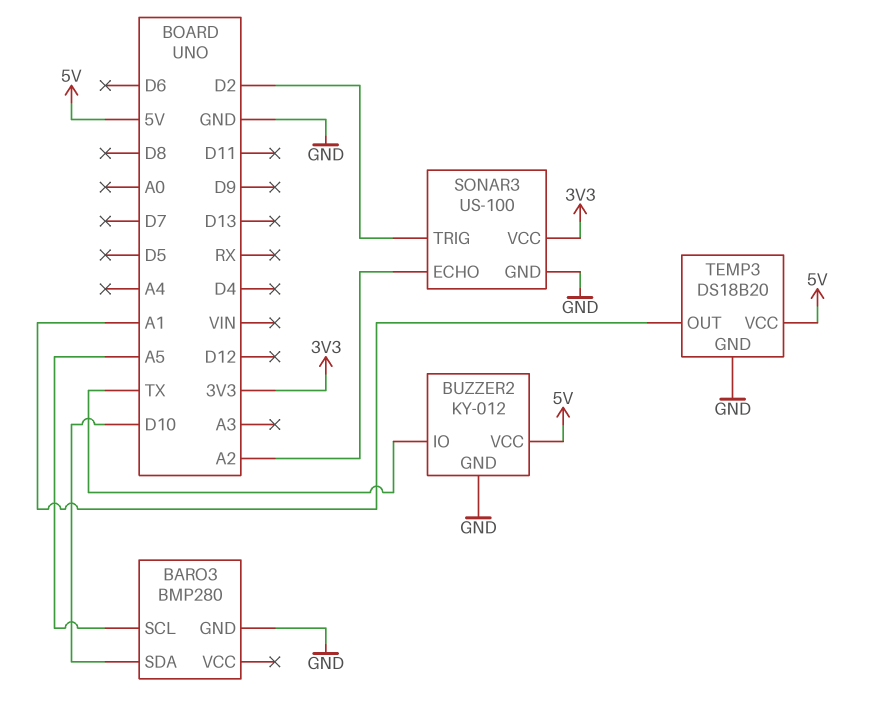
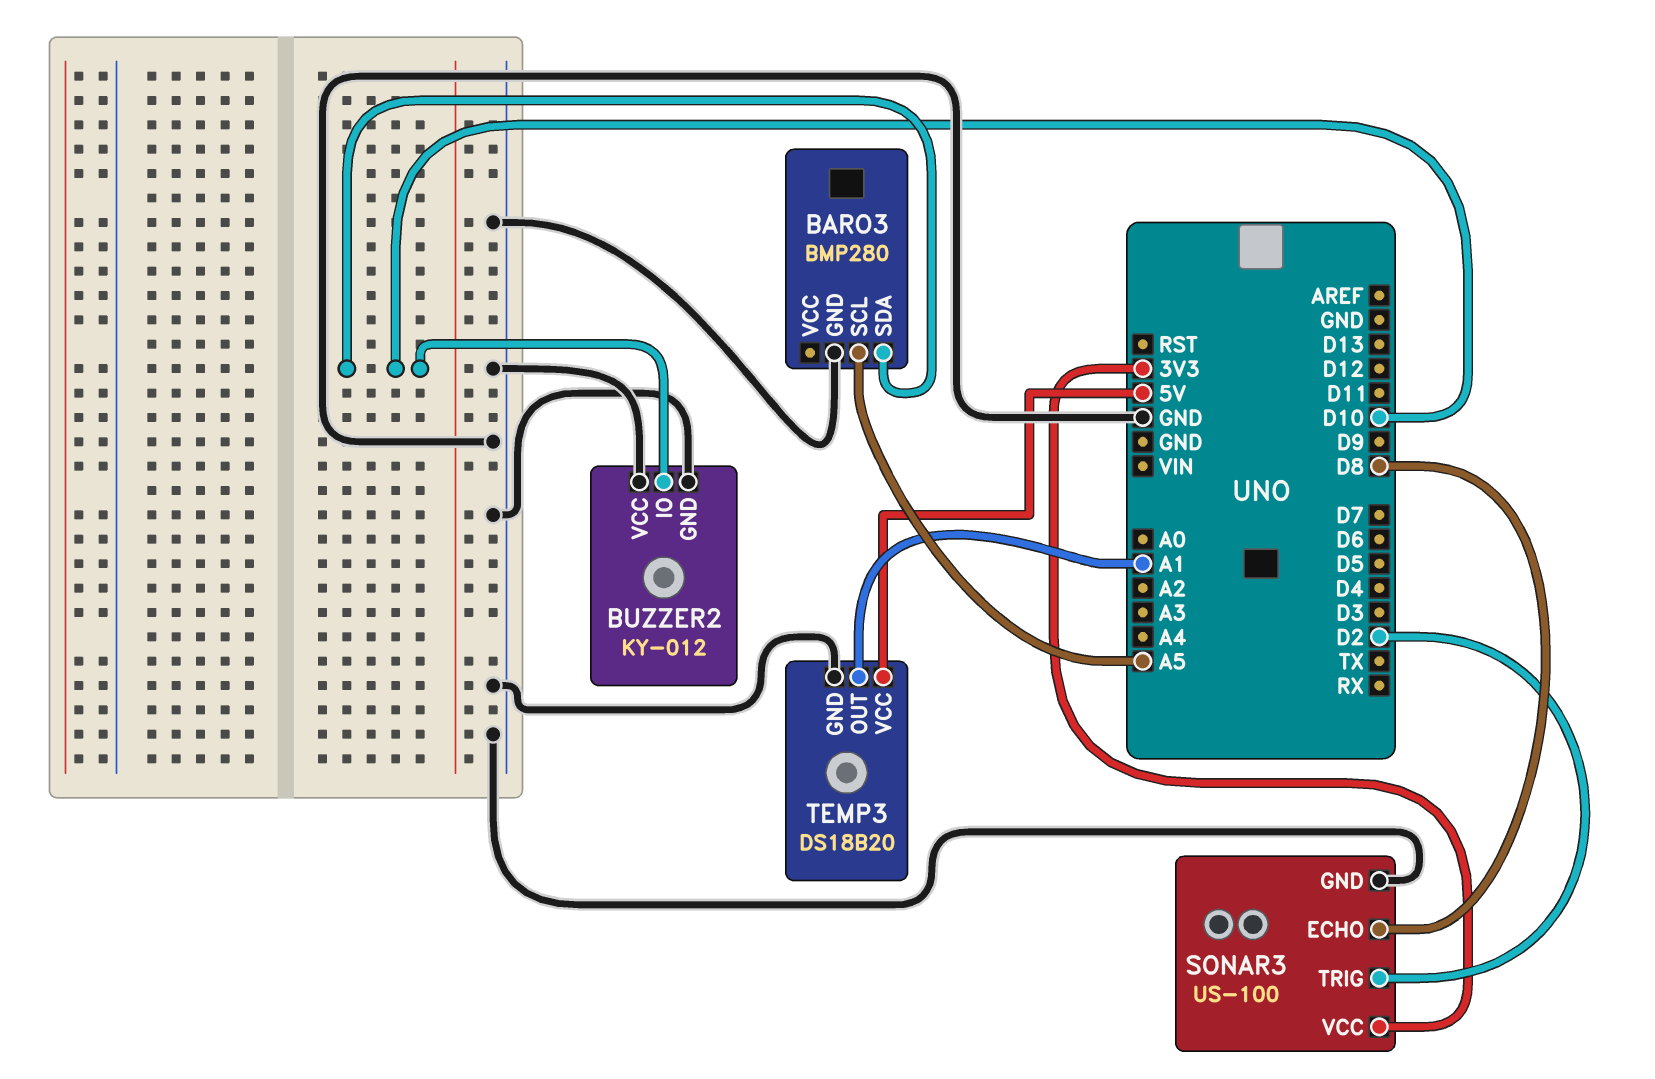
BUZZER2 pin IO: TX -> D10
BUZZER2 pin VCC: 5V -> GND
SONAR3 pin ECHO: A2 -> D8

